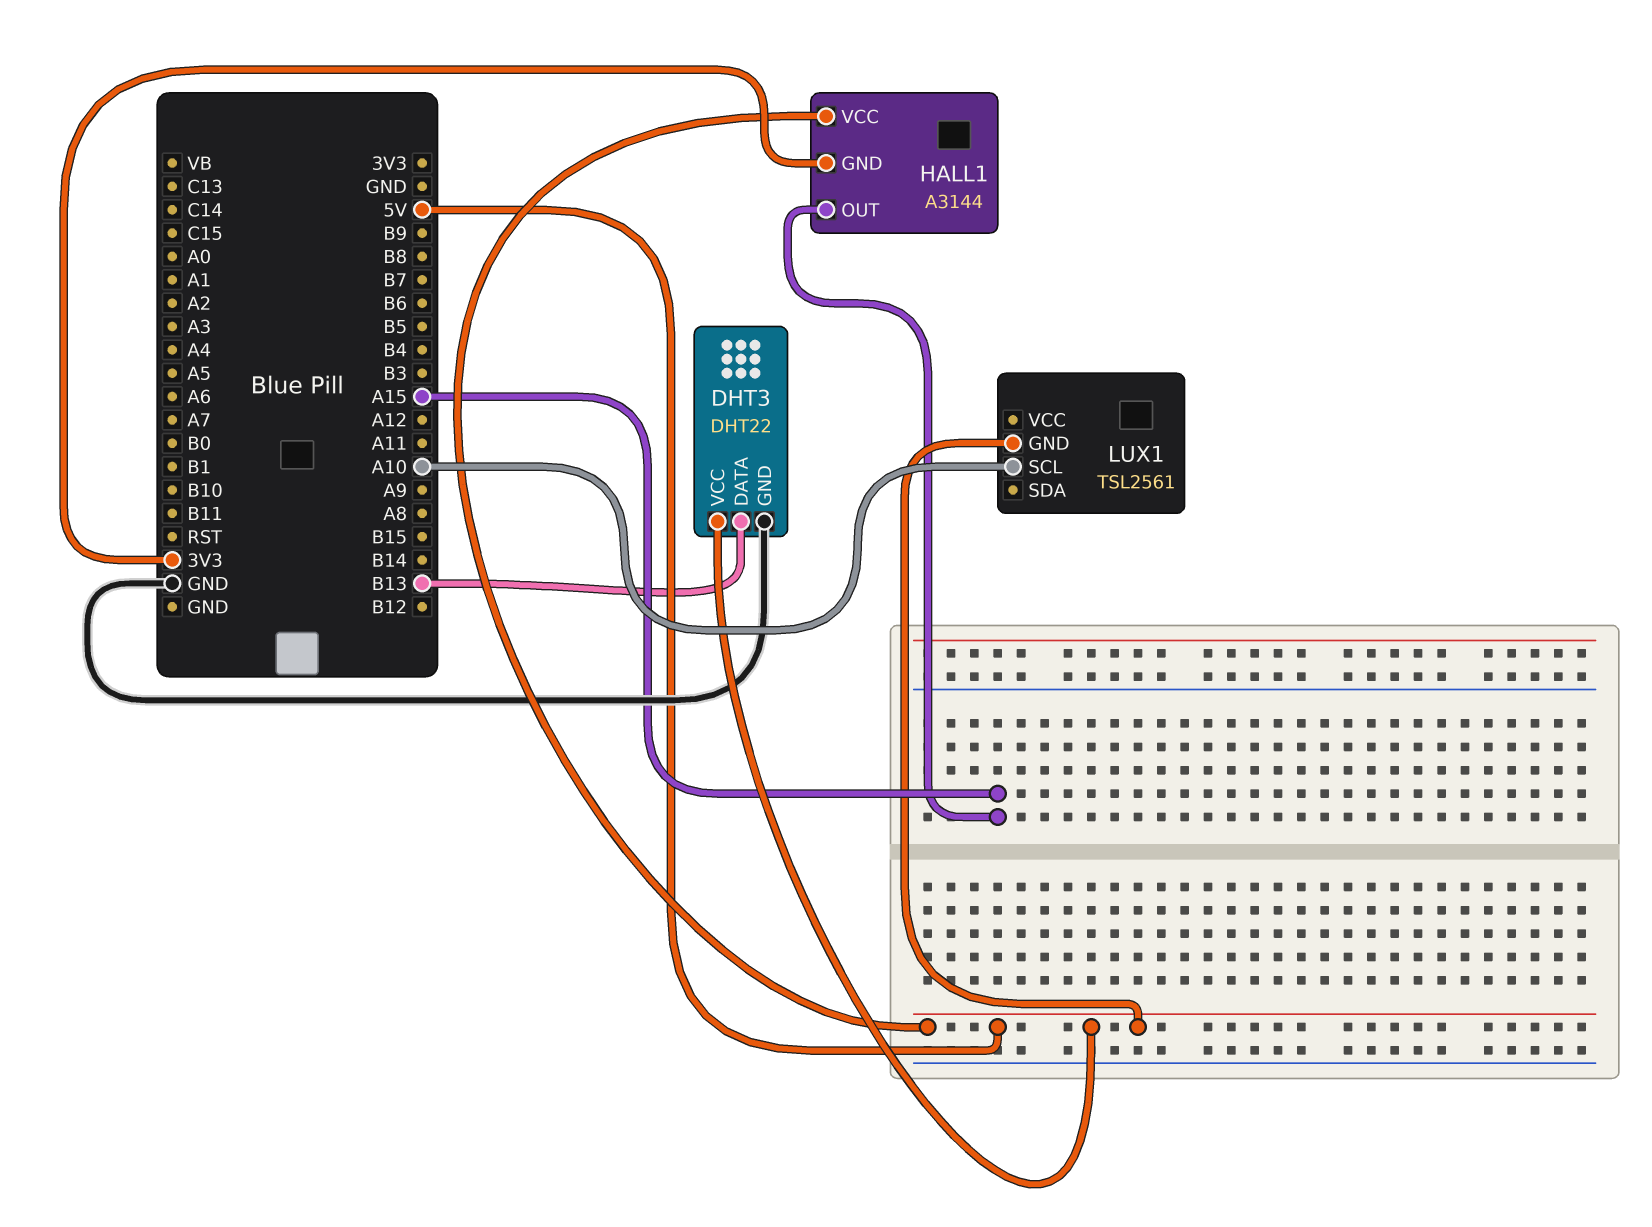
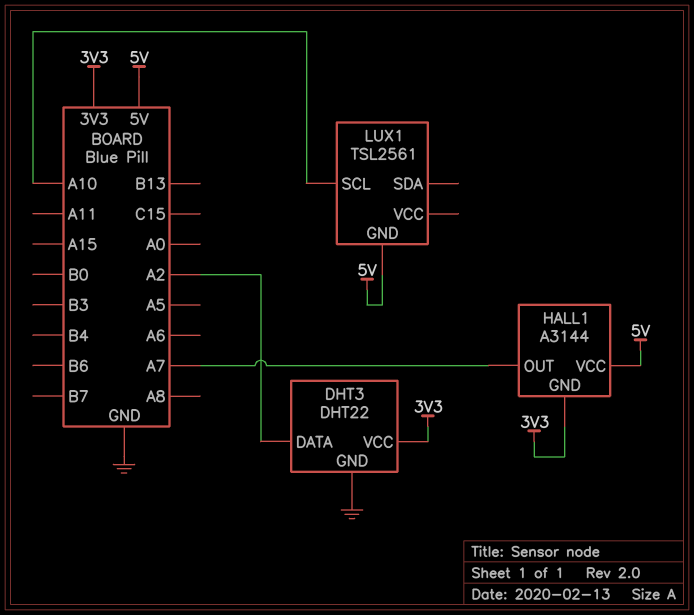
DHT3 pin DATA: B13 -> A2
DHT3 pin VCC: 5V -> 3V3
HALL1 pin OUT: A15 -> A7

